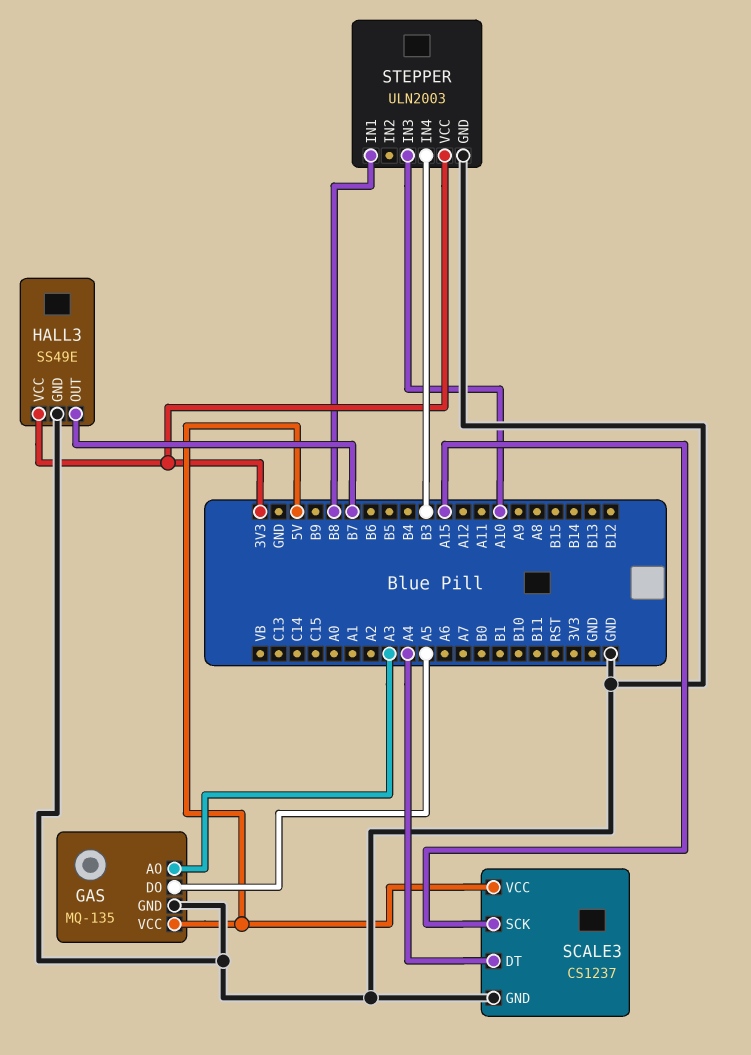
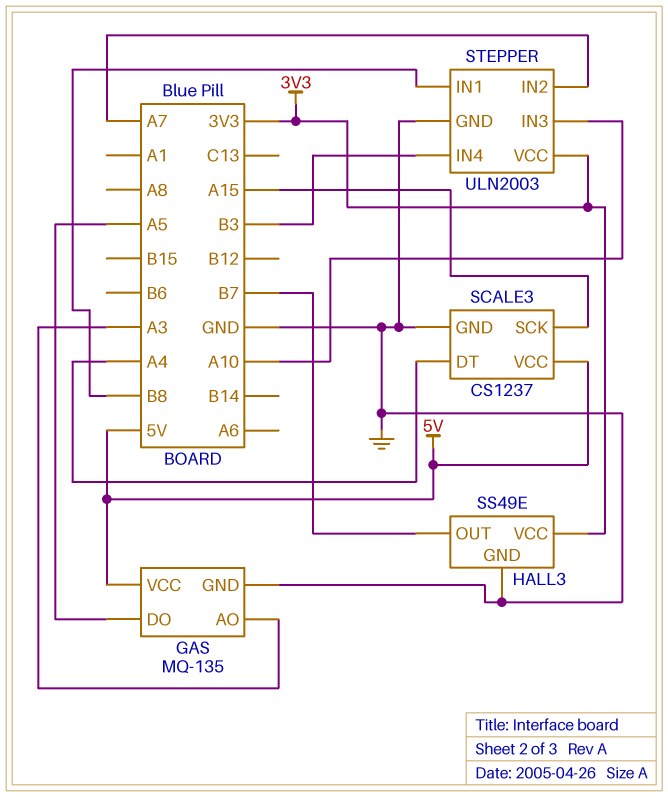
STEPPER pin IN2: none -> A7

